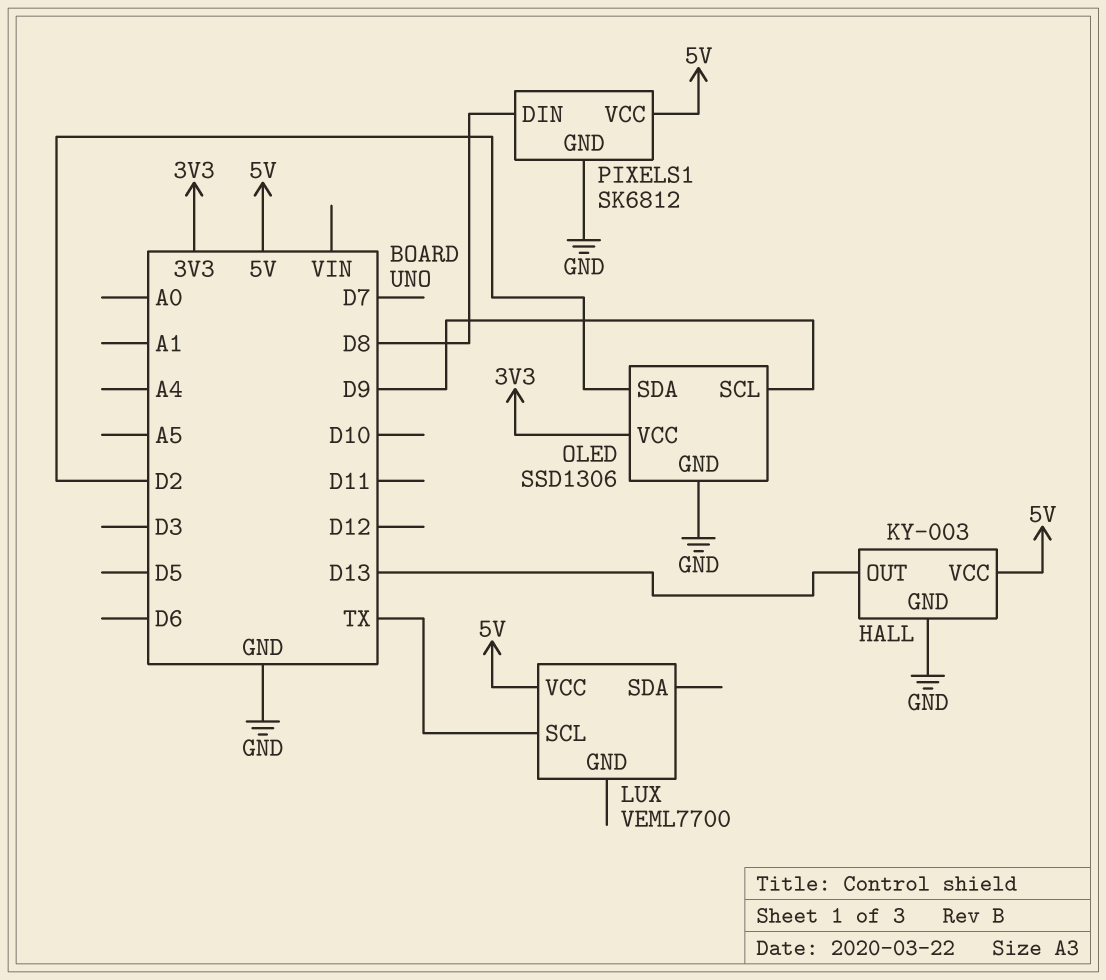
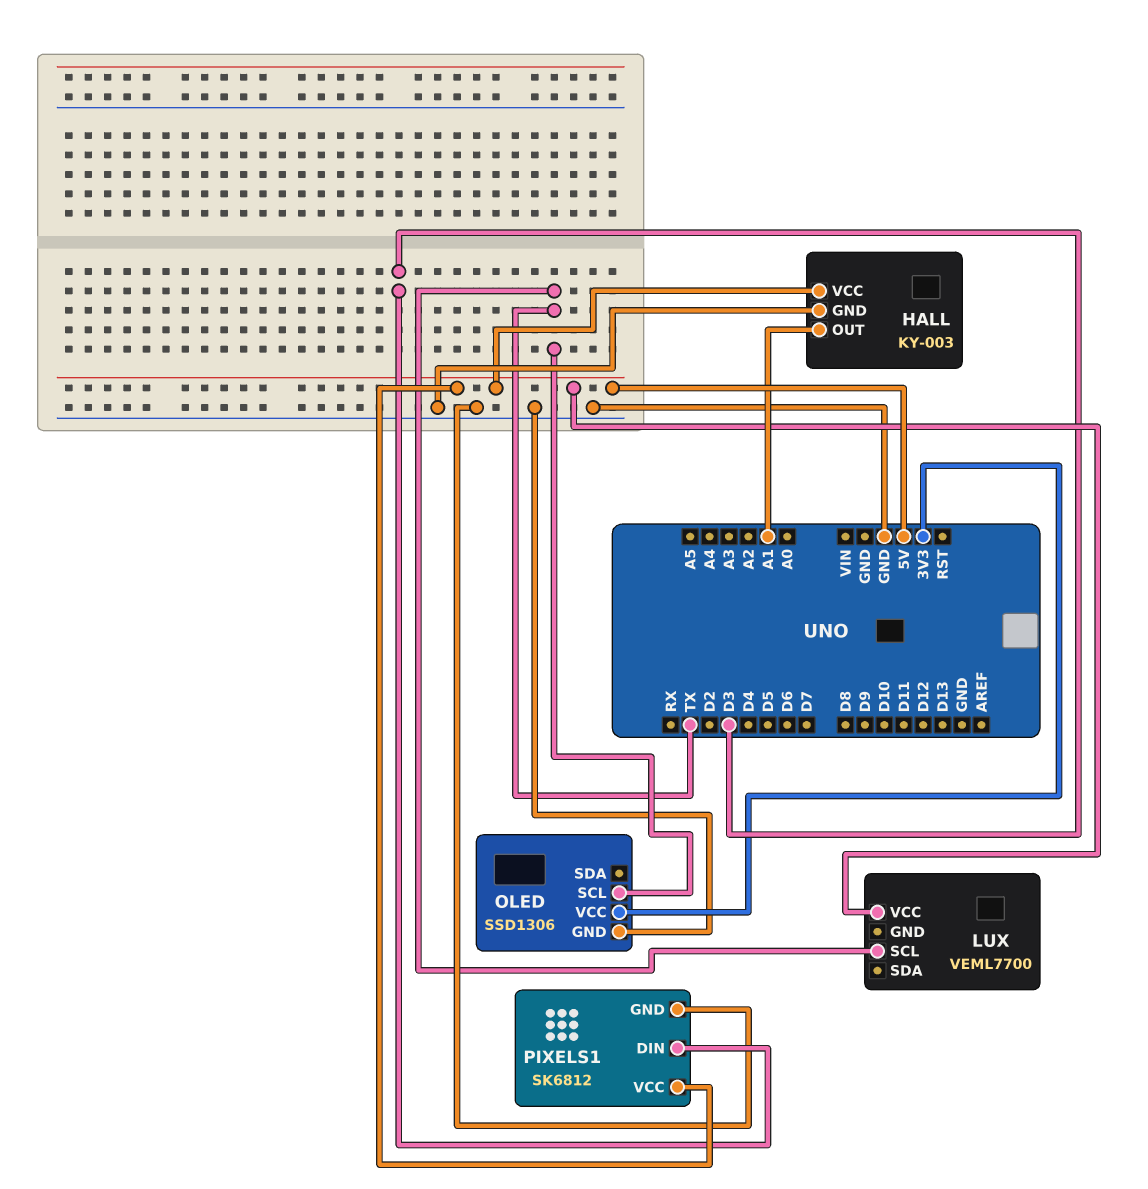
HALL pin OUT: D13 -> A1
OLED pin SCL: D9 -> TX
OLED pin SDA: D2 -> none
PIXELS1 pin DIN: D8 -> D3

